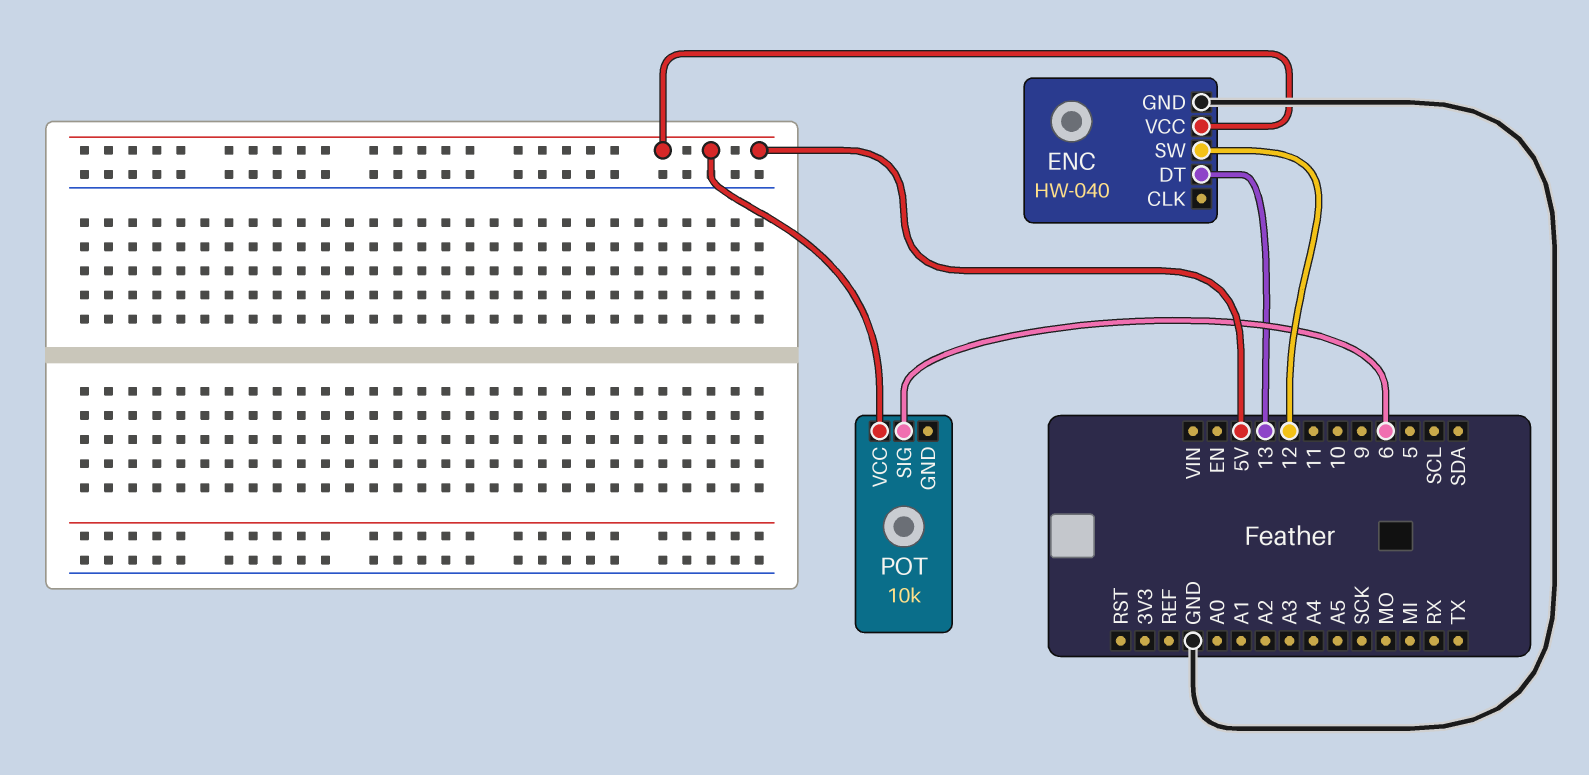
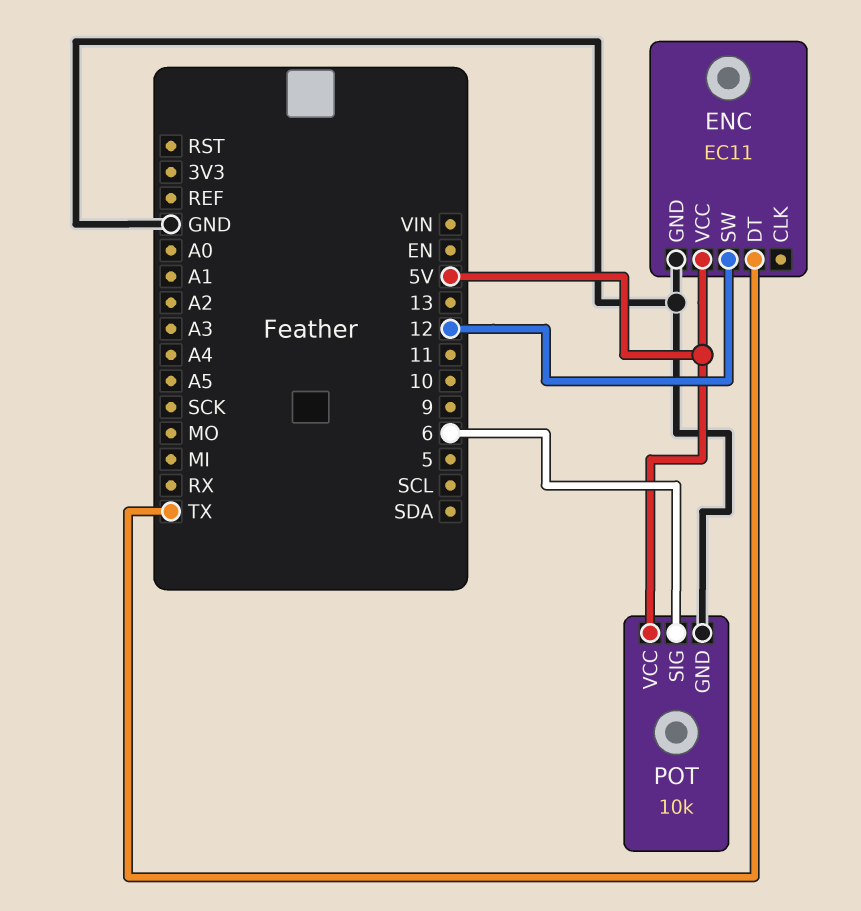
ENC: HW-040 -> EC11
ENC pin DT: 13 -> TX
POT pin GND: none -> GND

